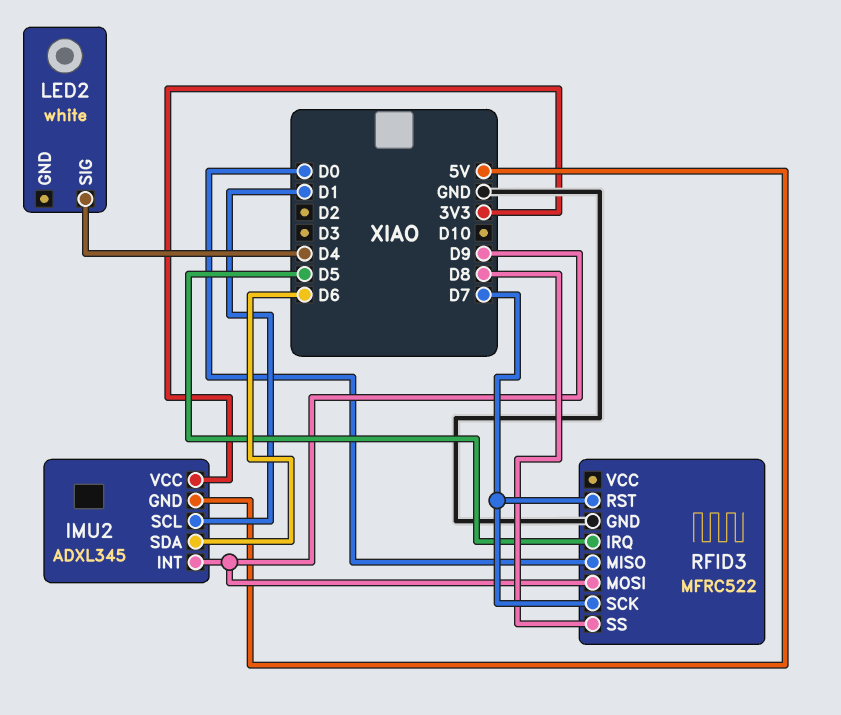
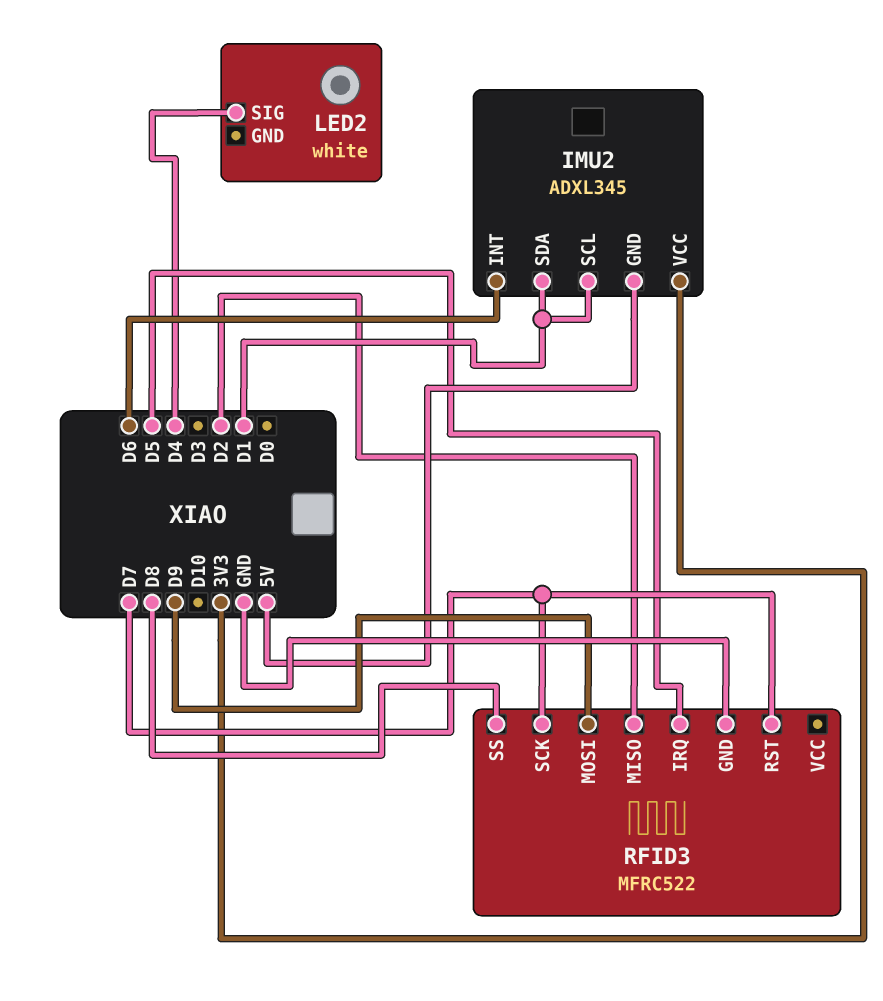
IMU2 pin INT: D9 -> D6
IMU2 pin SDA: D6 -> D1
RFID3 pin MISO: D0 -> D2

